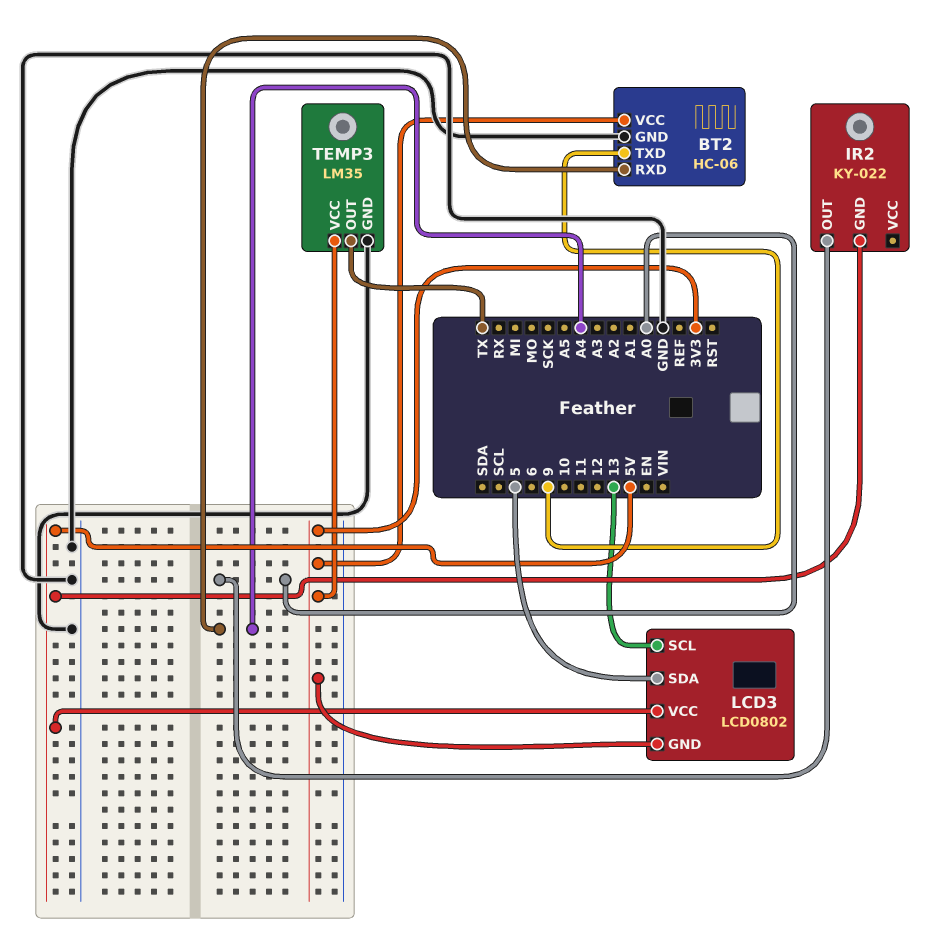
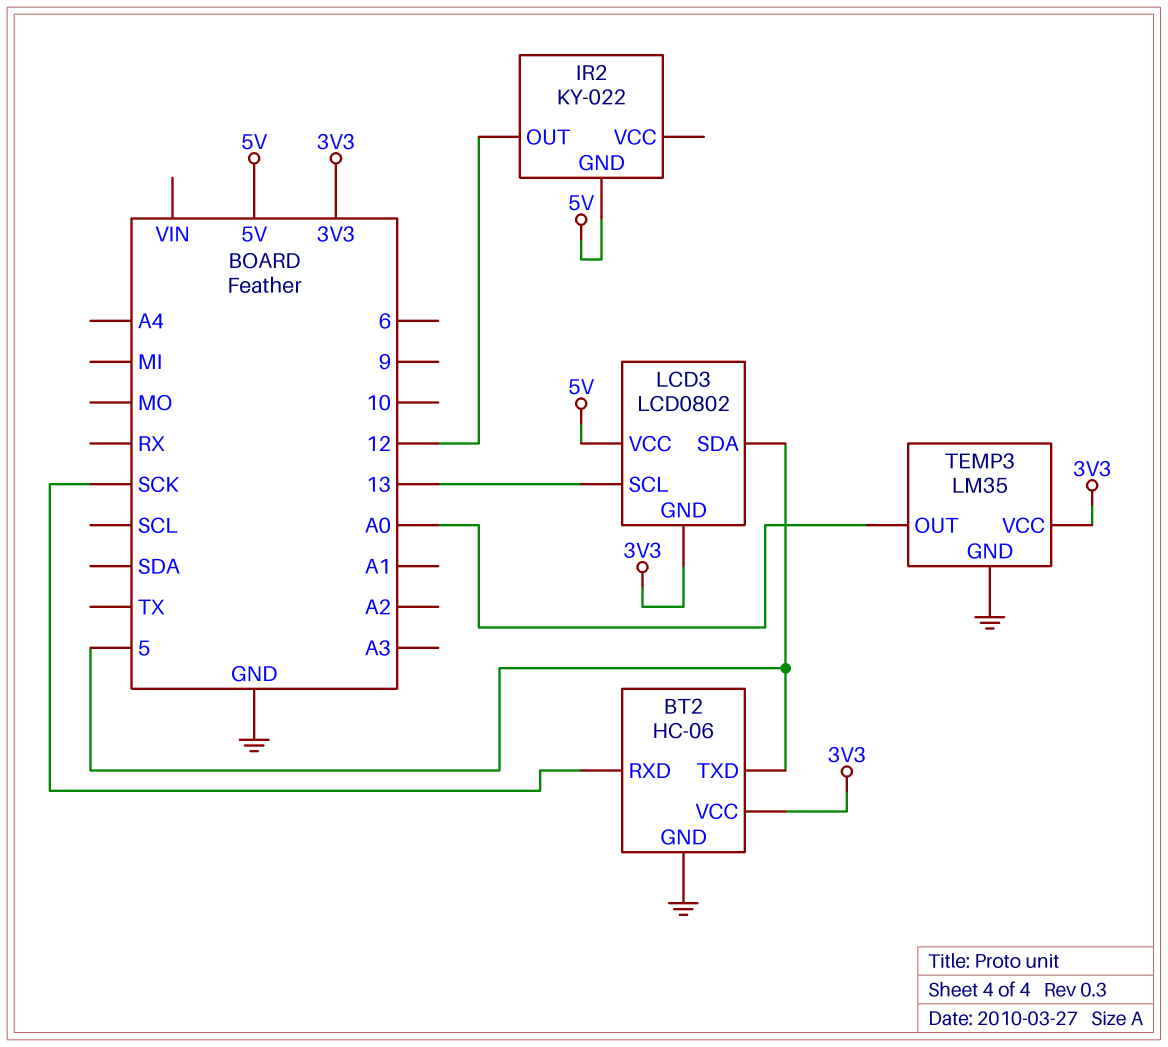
BT2 pin RXD: A4 -> SCK
BT2 pin TXD: 9 -> 5
IR2 pin OUT: A0 -> 12
TEMP3 pin OUT: TX -> A0

